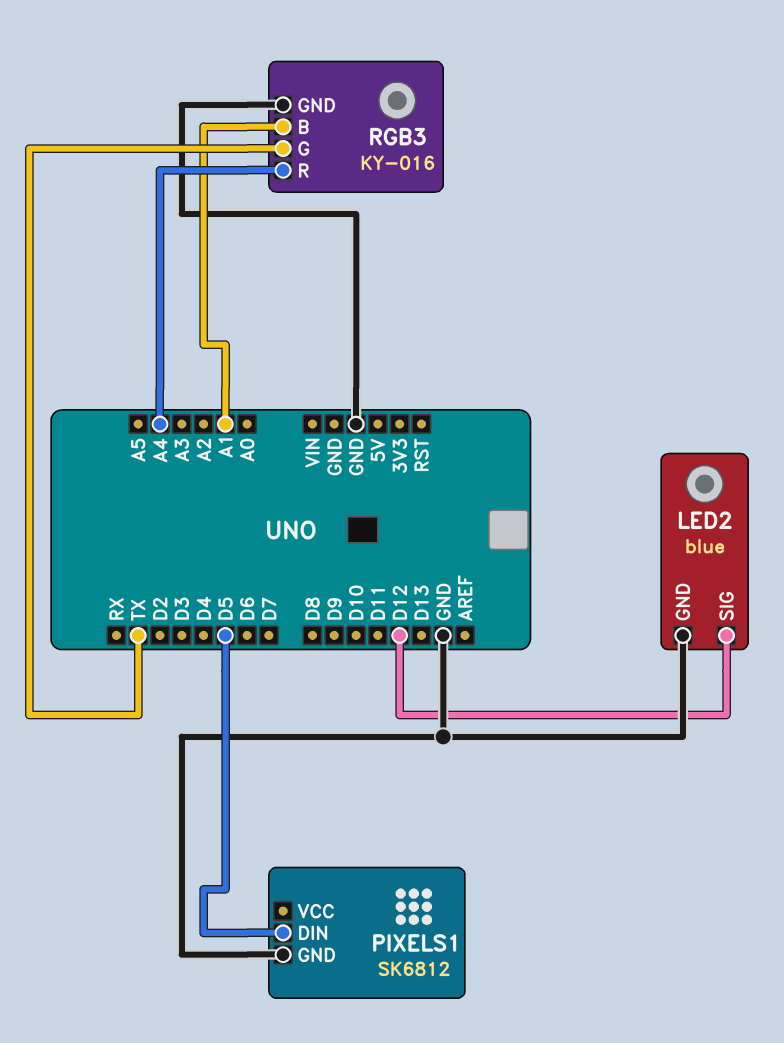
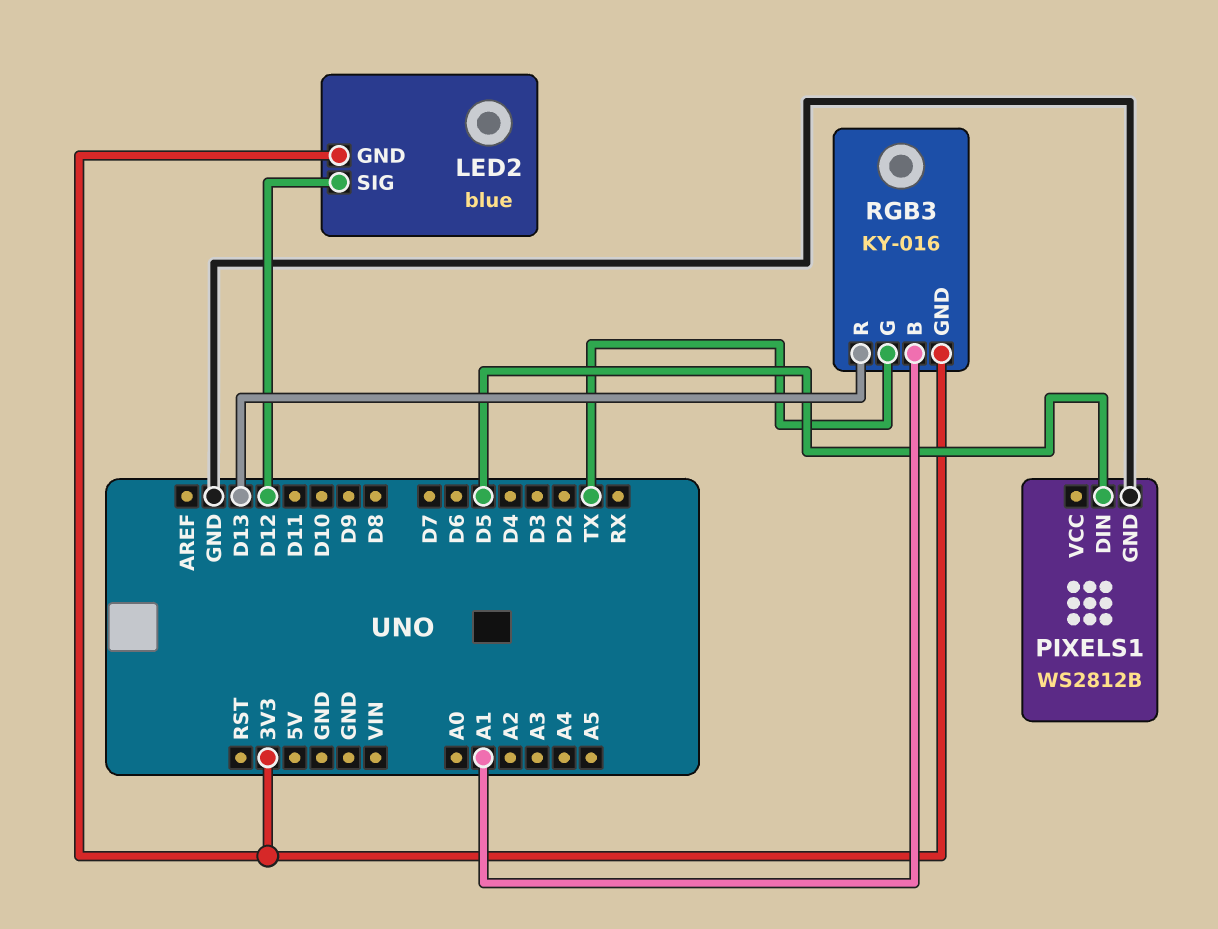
LED2 pin GND: GND -> 3V3
PIXELS1: SK6812 -> WS2812B
RGB3 pin GND: GND -> 3V3
RGB3 pin R: A4 -> D13

